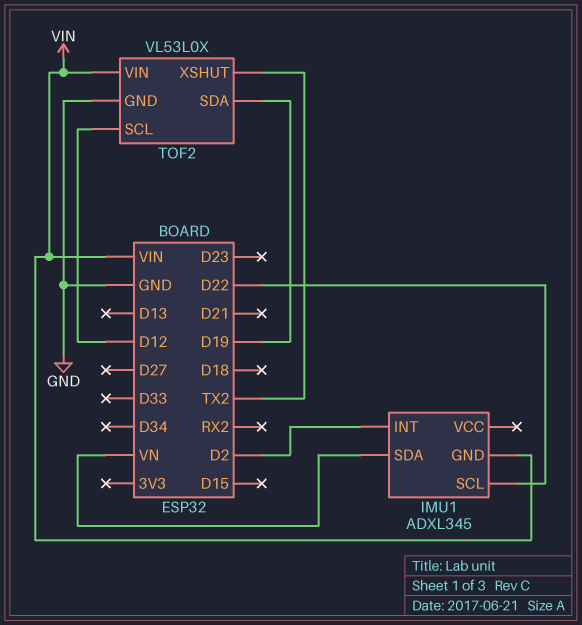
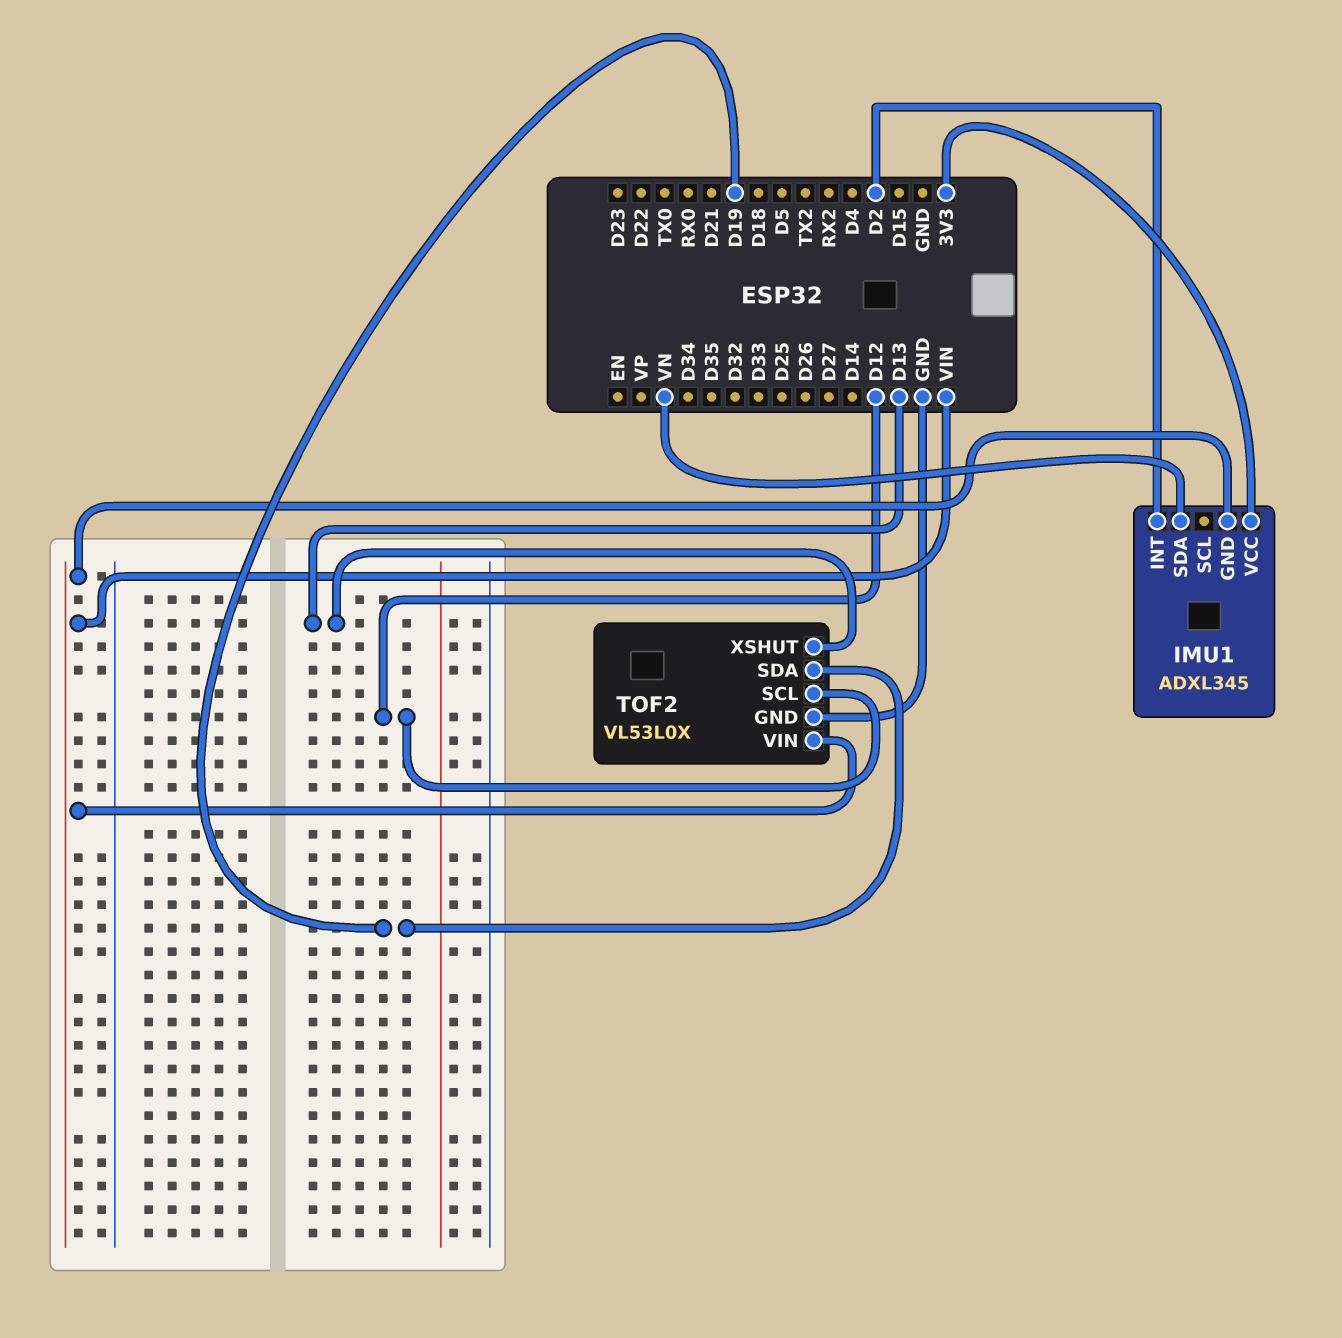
IMU1 pin SCL: D22 -> none
IMU1 pin VCC: none -> 3V3
TOF2 pin XSHUT: TX2 -> D13

